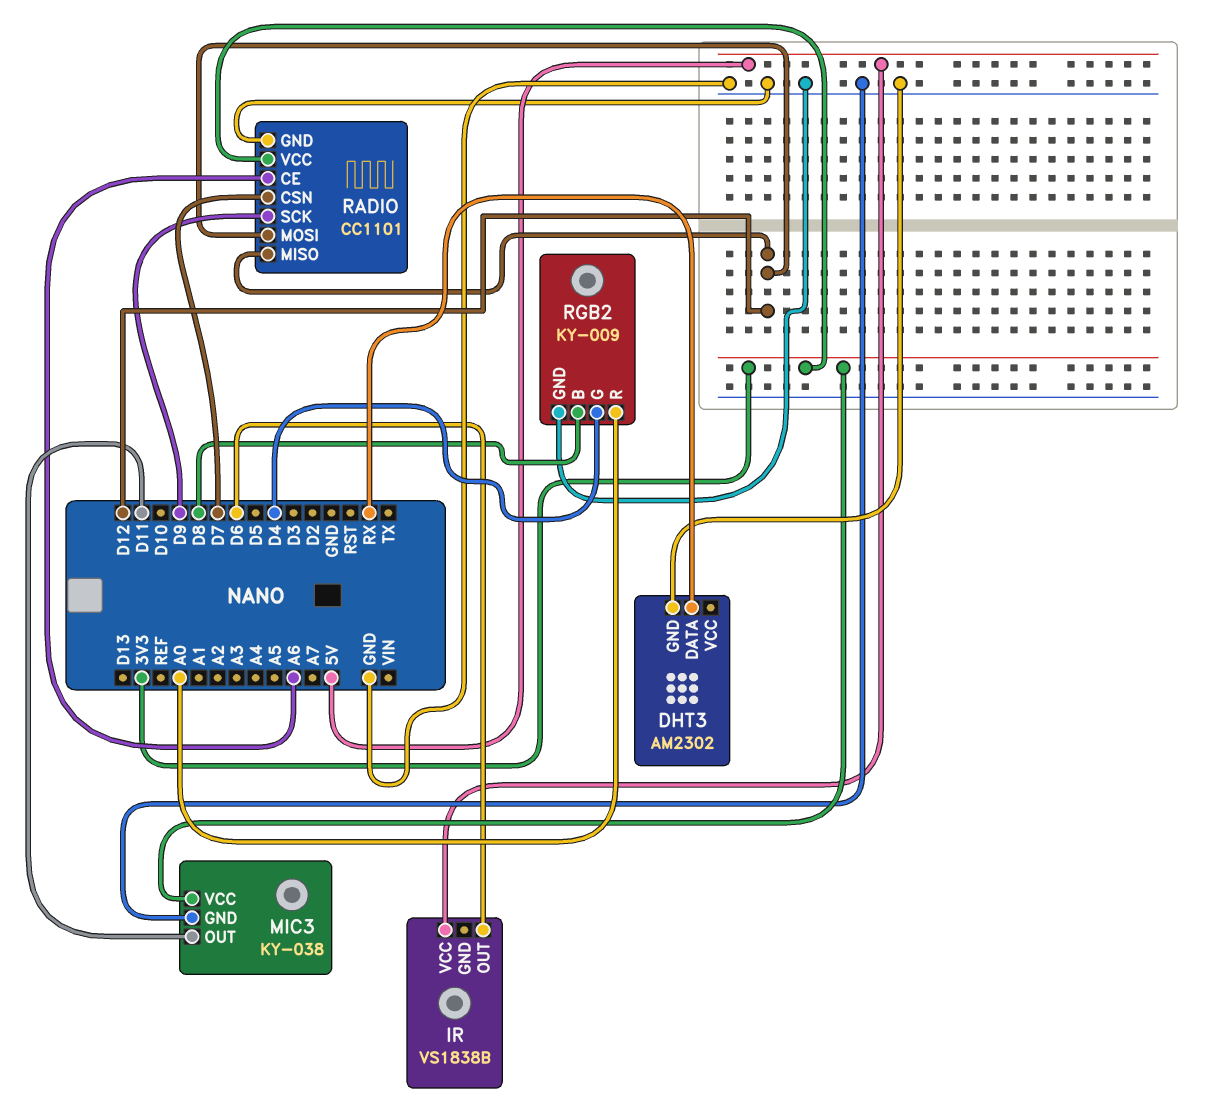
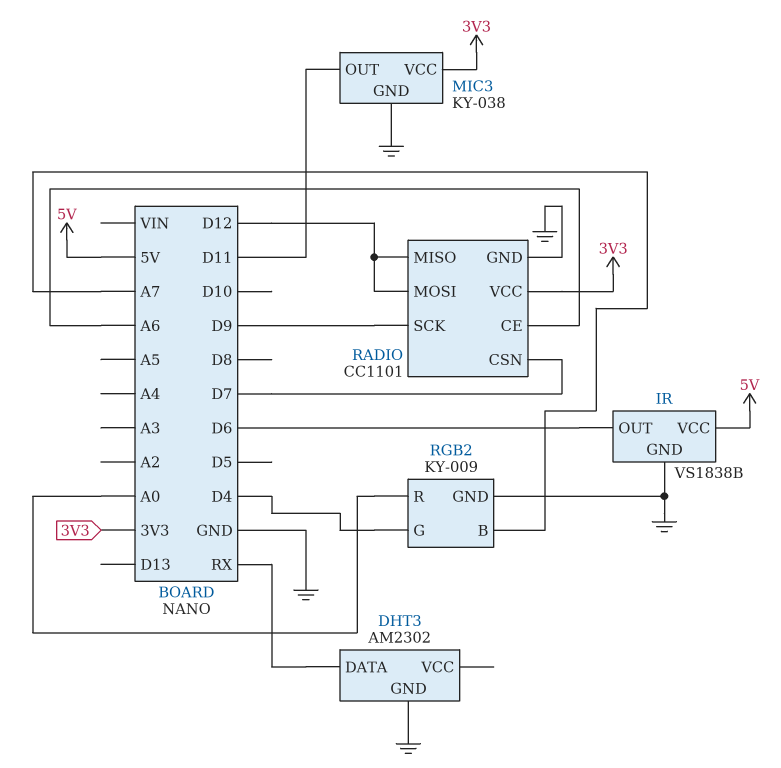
IR pin GND: none -> GND
RGB2 pin B: D8 -> A7

